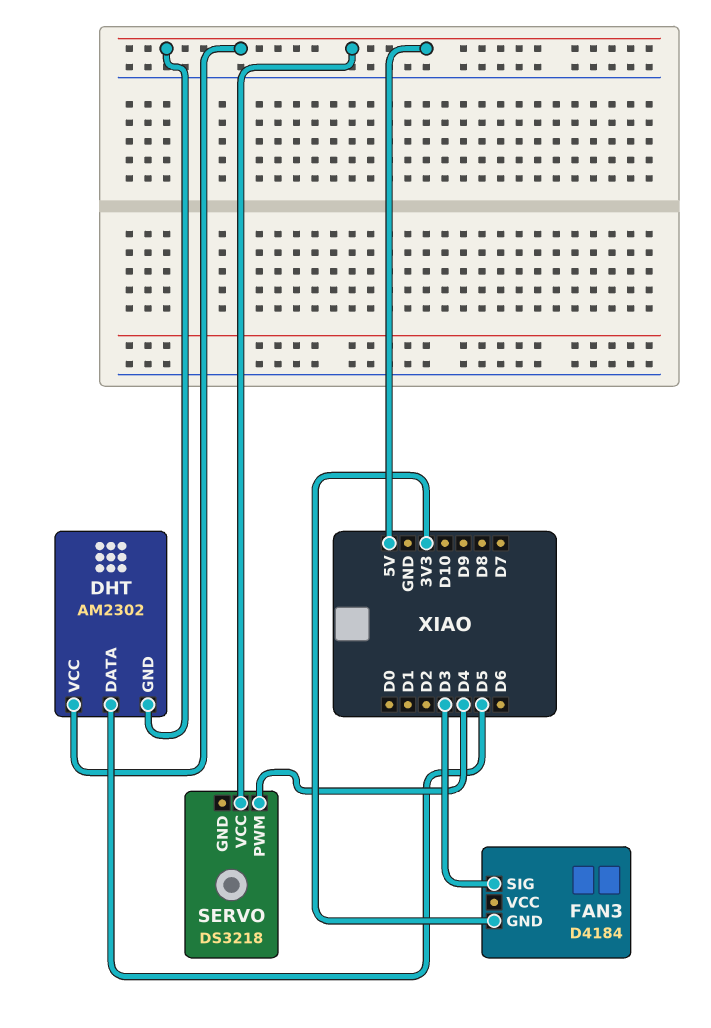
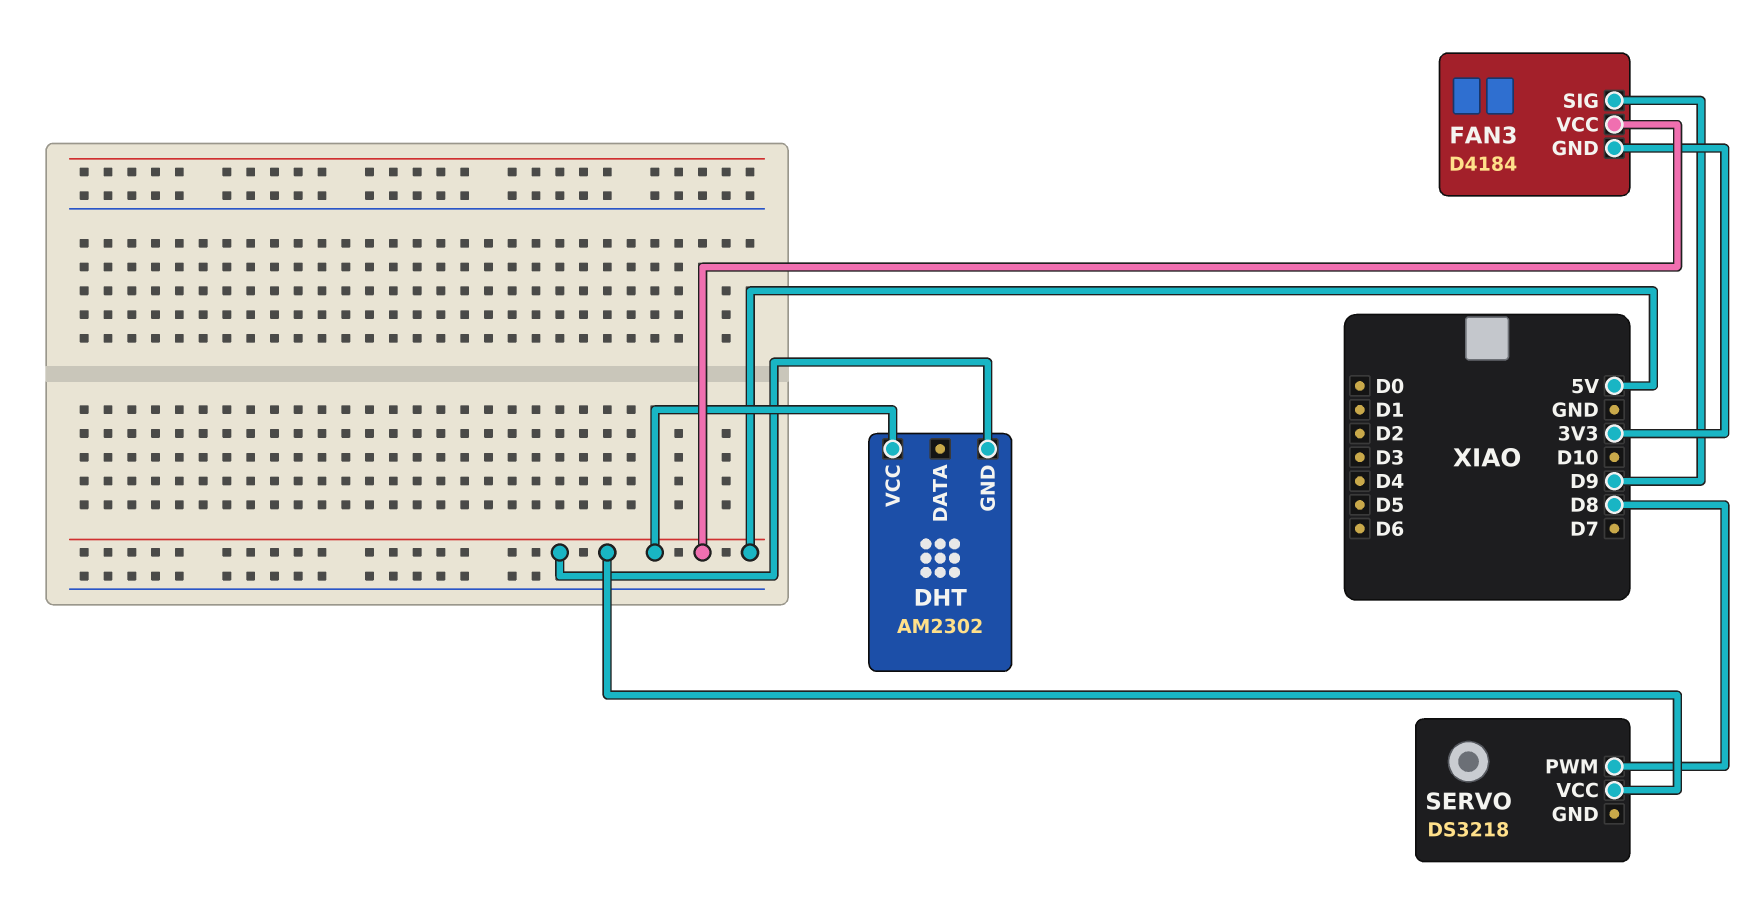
DHT pin DATA: D5 -> none
FAN3 pin SIG: D3 -> D9
FAN3 pin VCC: none -> 5V
SERVO pin PWM: D4 -> D8

